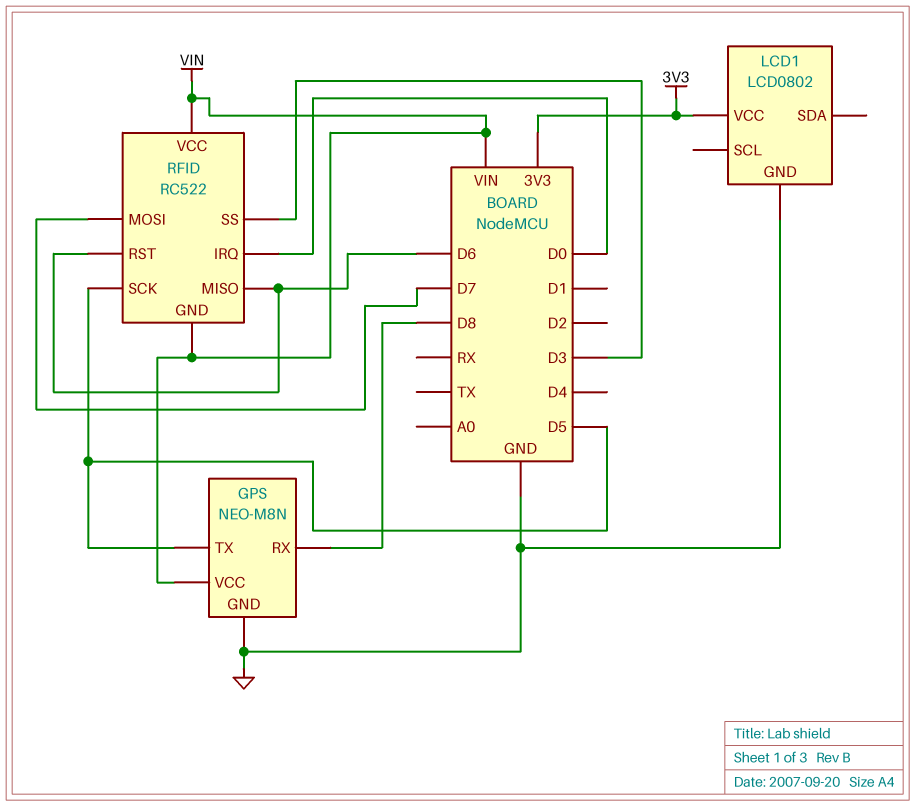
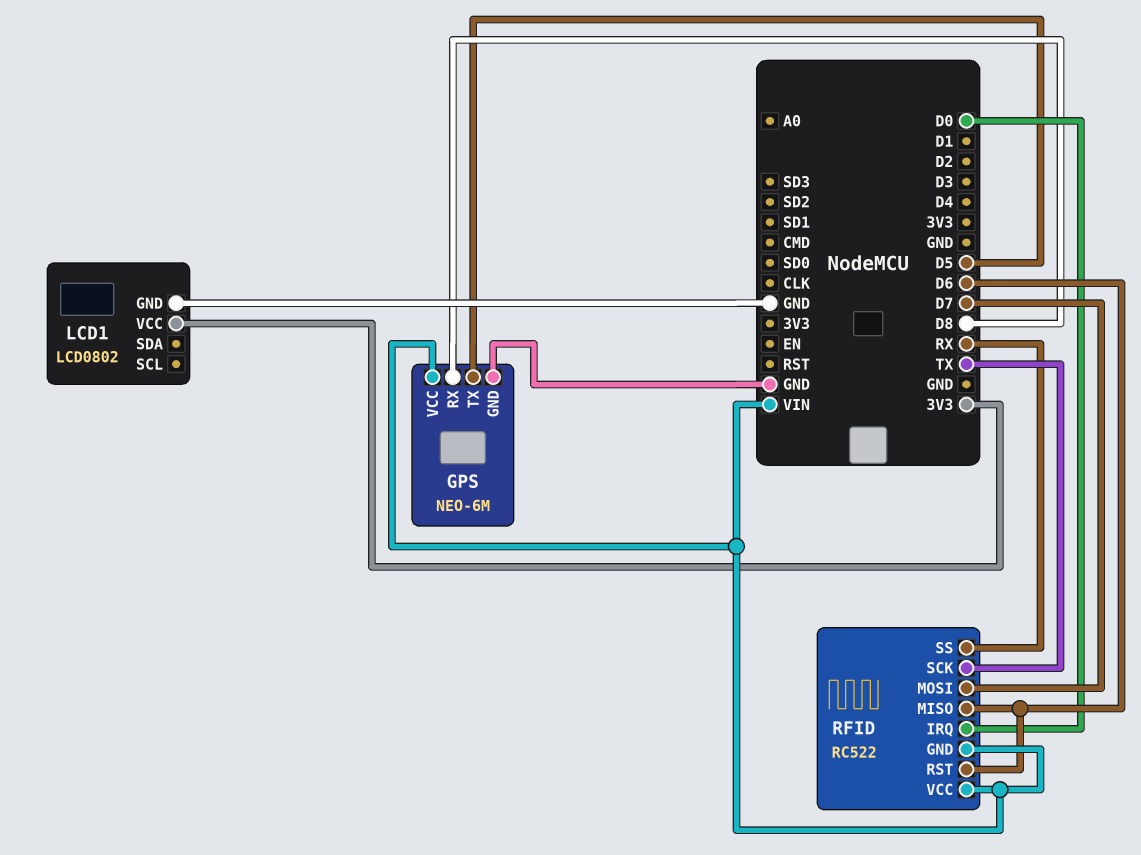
GPS: NEO-M8N -> NEO-6M
RFID pin SCK: D5 -> TX
RFID pin SS: D3 -> RX

